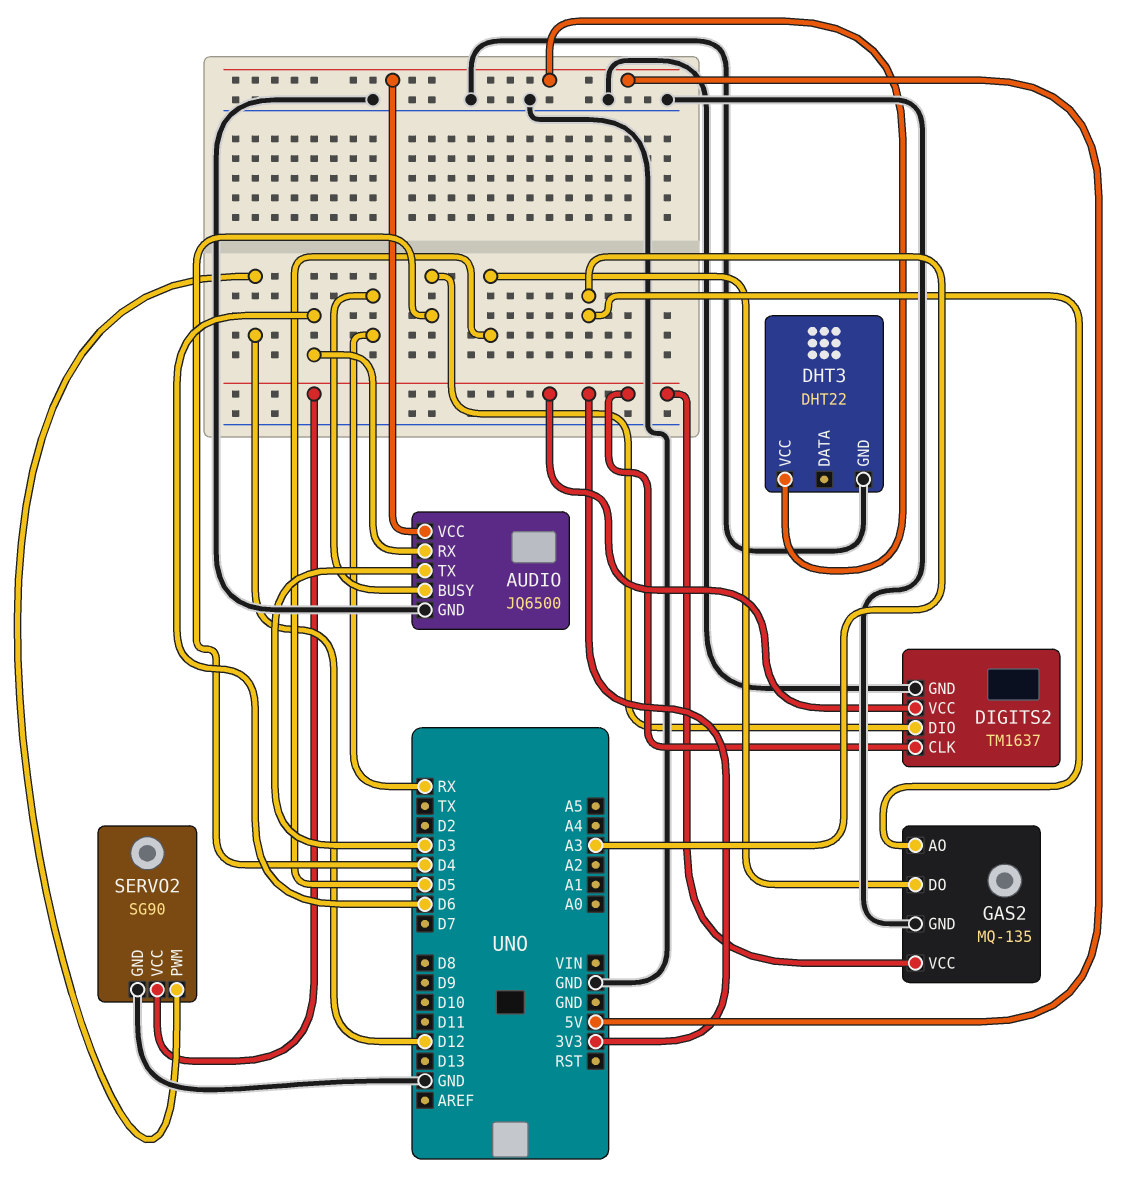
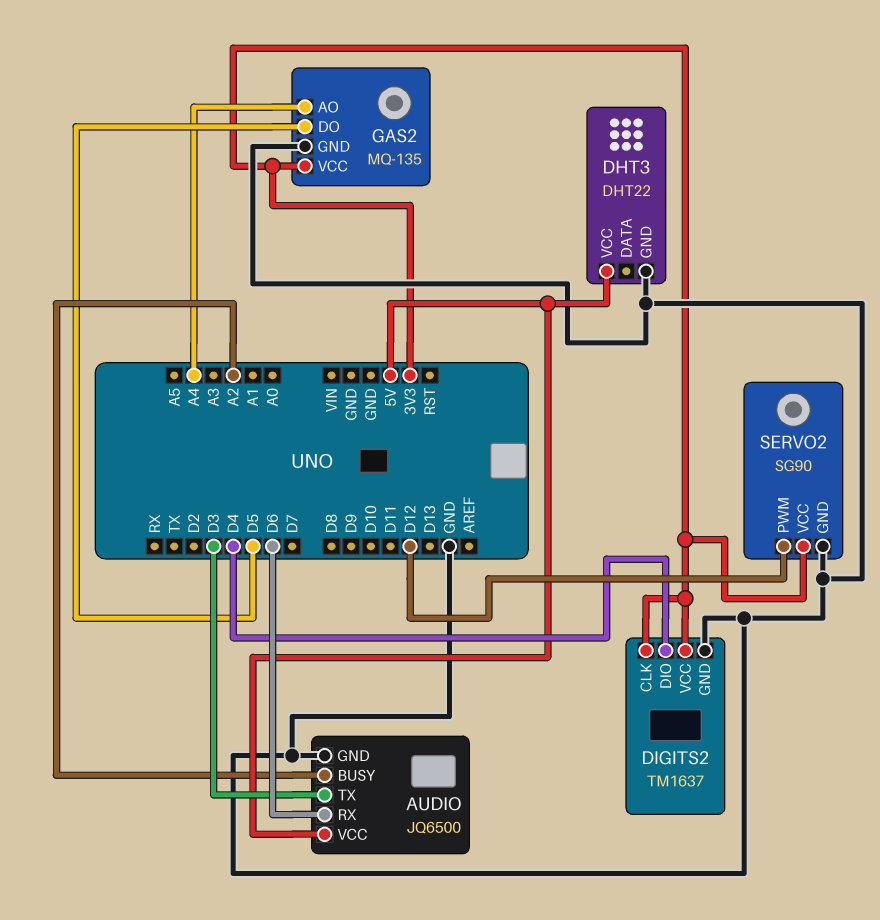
AUDIO pin BUSY: RX -> A2
GAS2 pin AO: A3 -> A4

